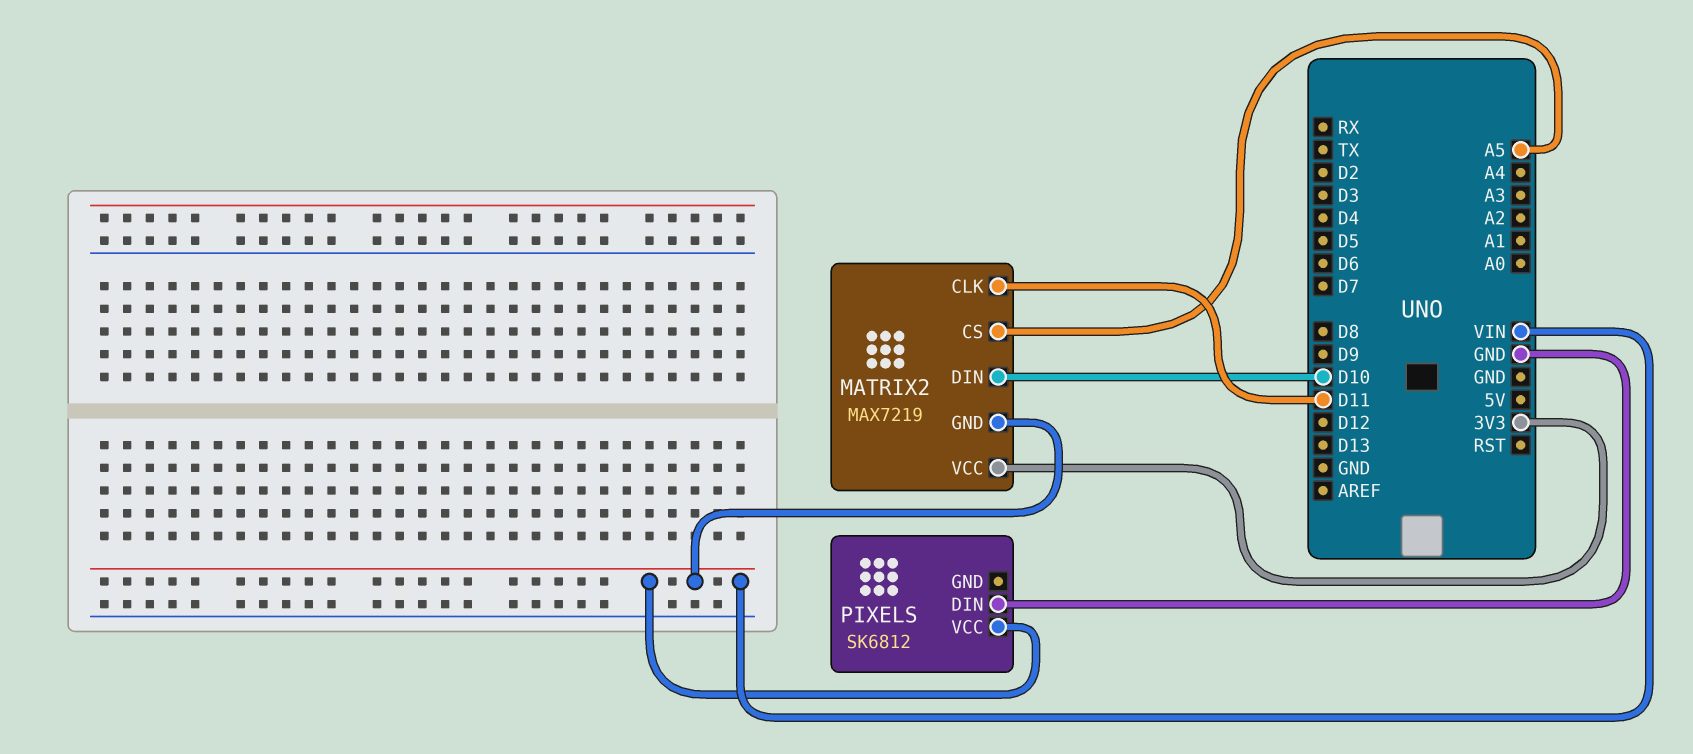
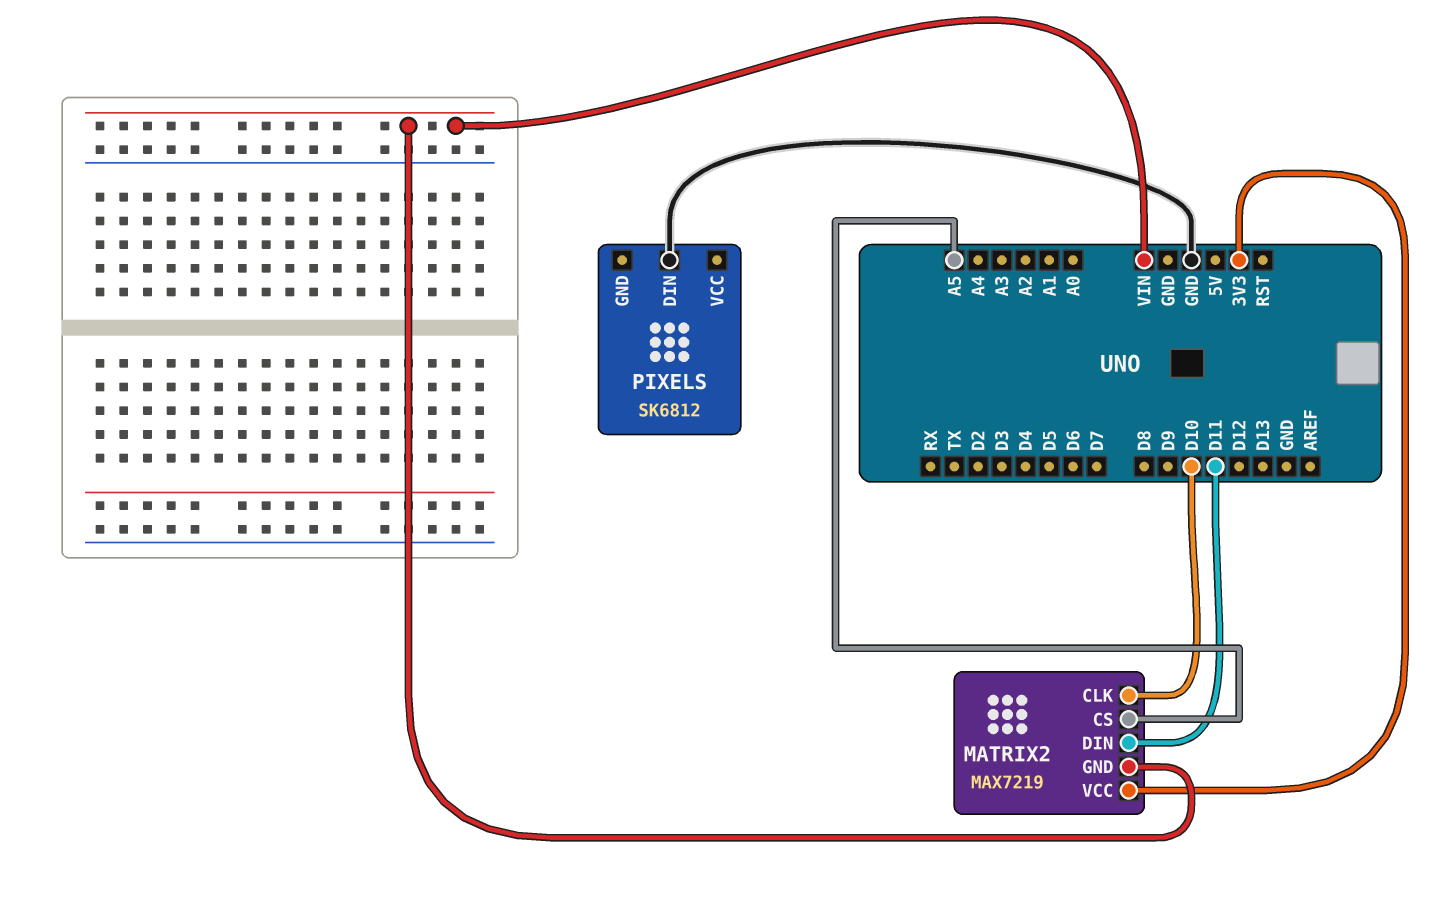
MATRIX2 pin CLK: D11 -> D10
MATRIX2 pin DIN: D10 -> D11
PIXELS pin VCC: VIN -> none

